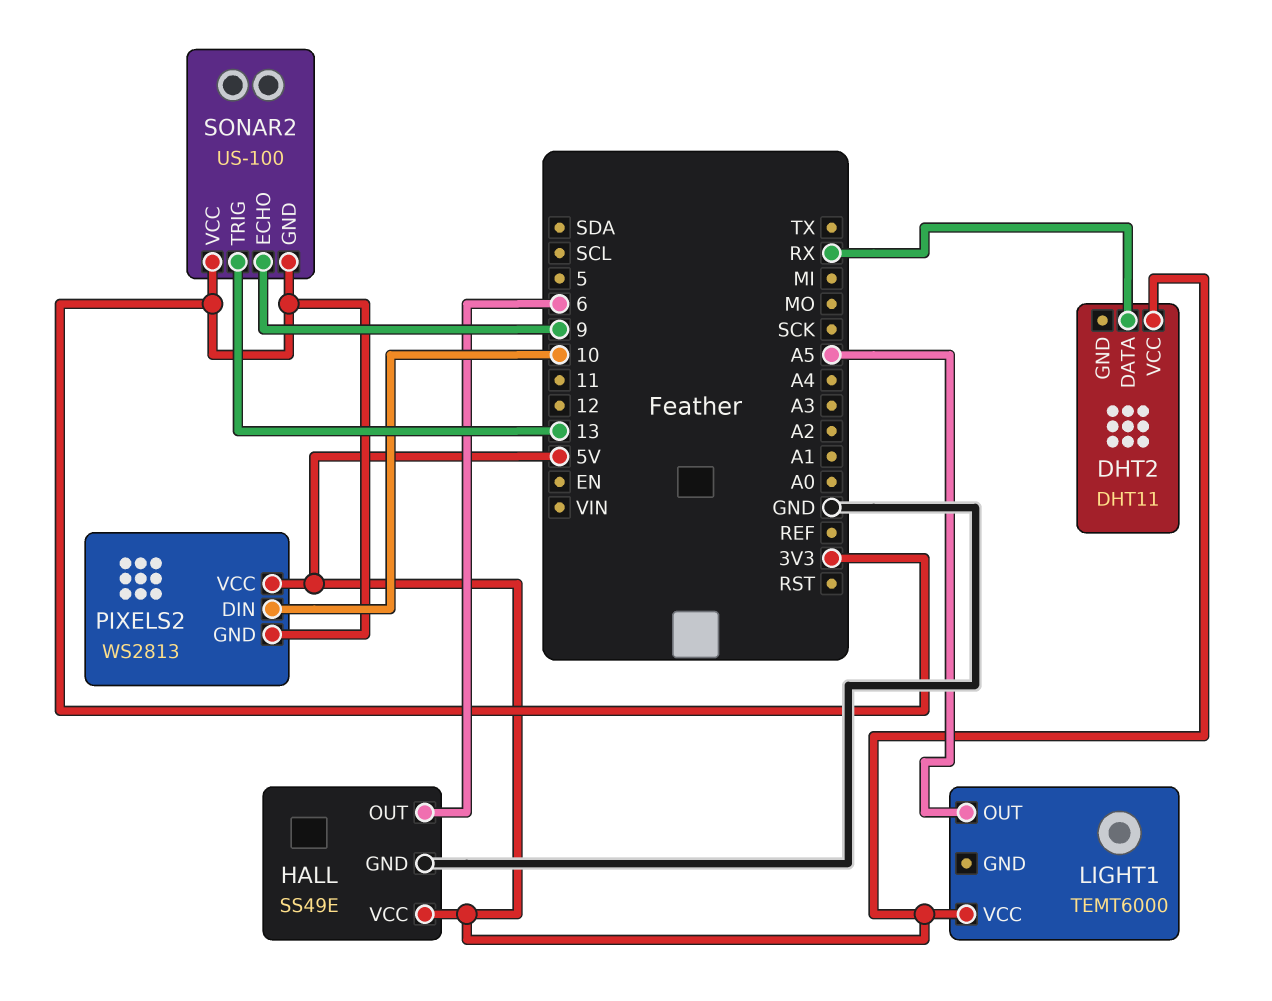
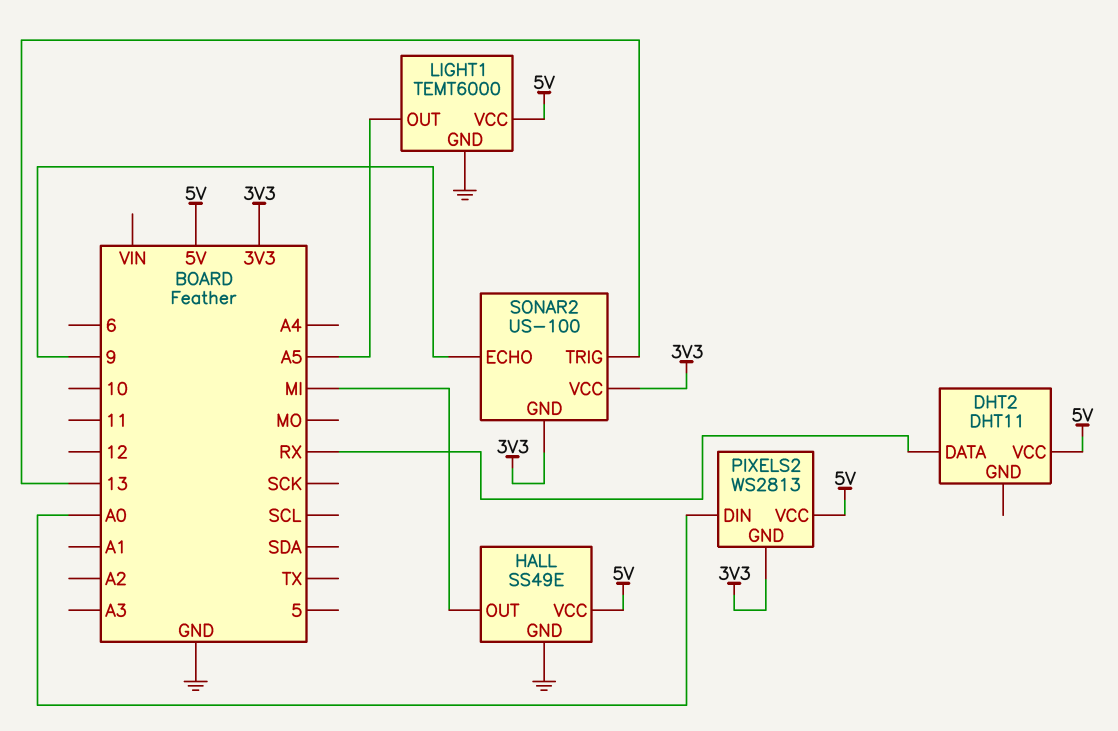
HALL pin OUT: 6 -> MI
LIGHT1 pin GND: none -> GND
PIXELS2 pin DIN: 10 -> A0

